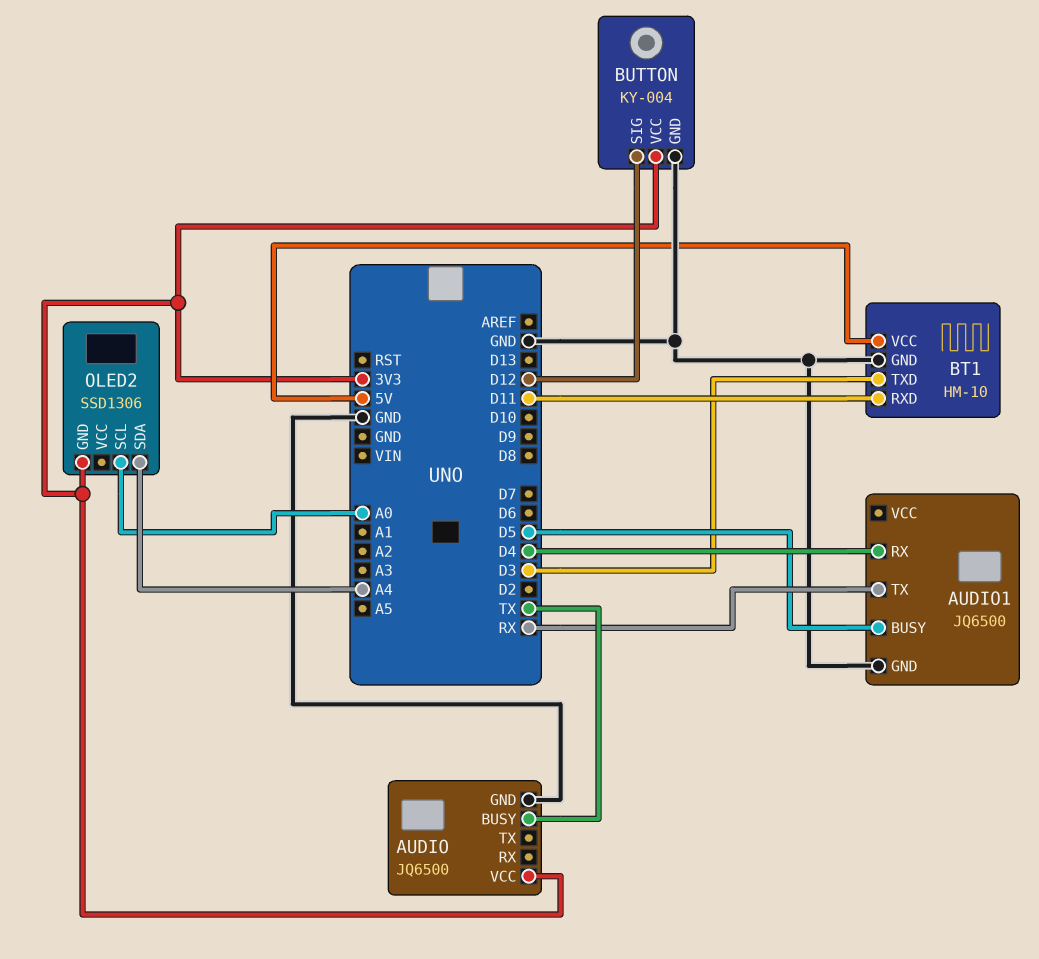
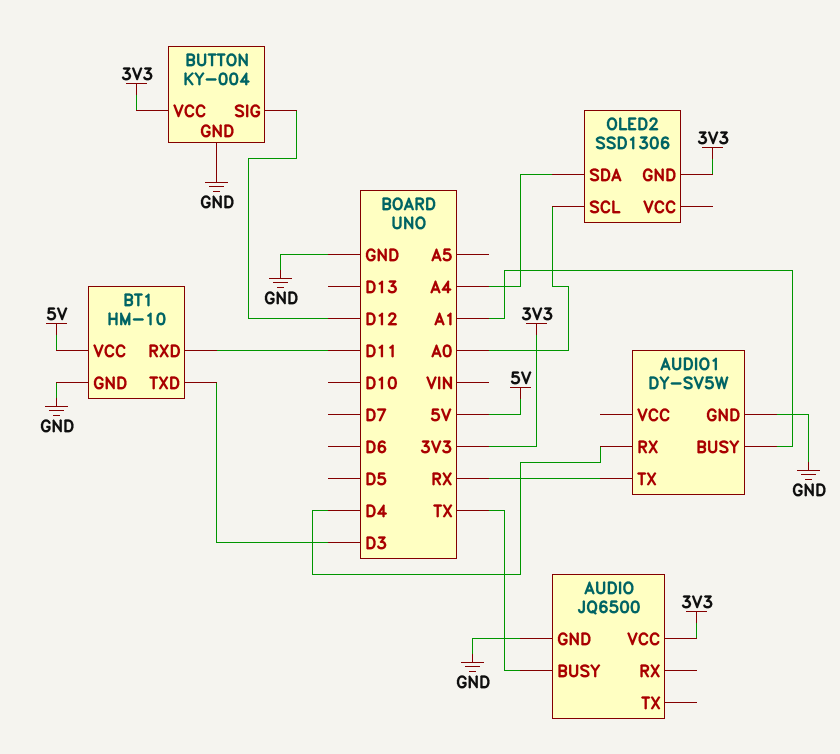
AUDIO1: JQ6500 -> DY-SV5W
AUDIO1 pin BUSY: D5 -> A1

